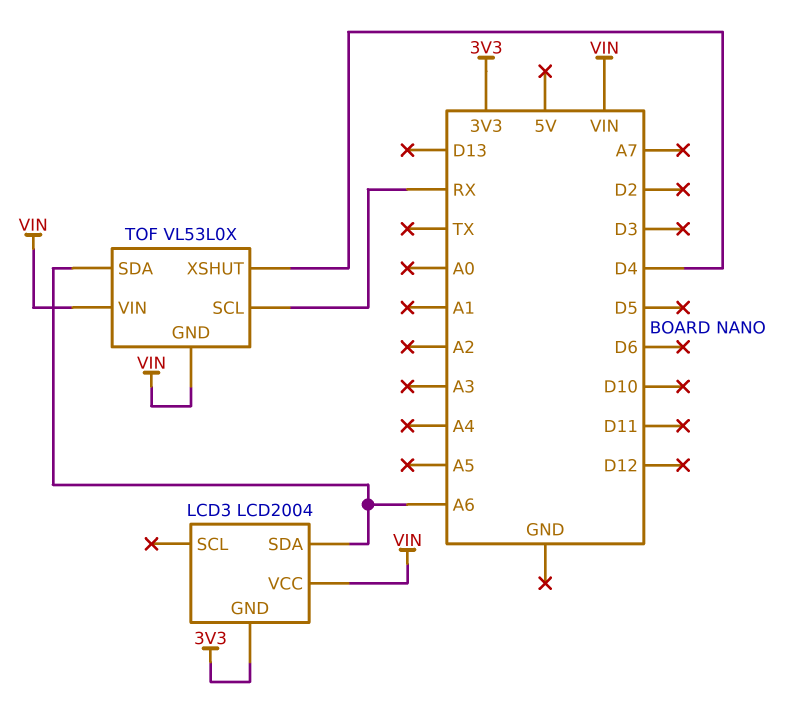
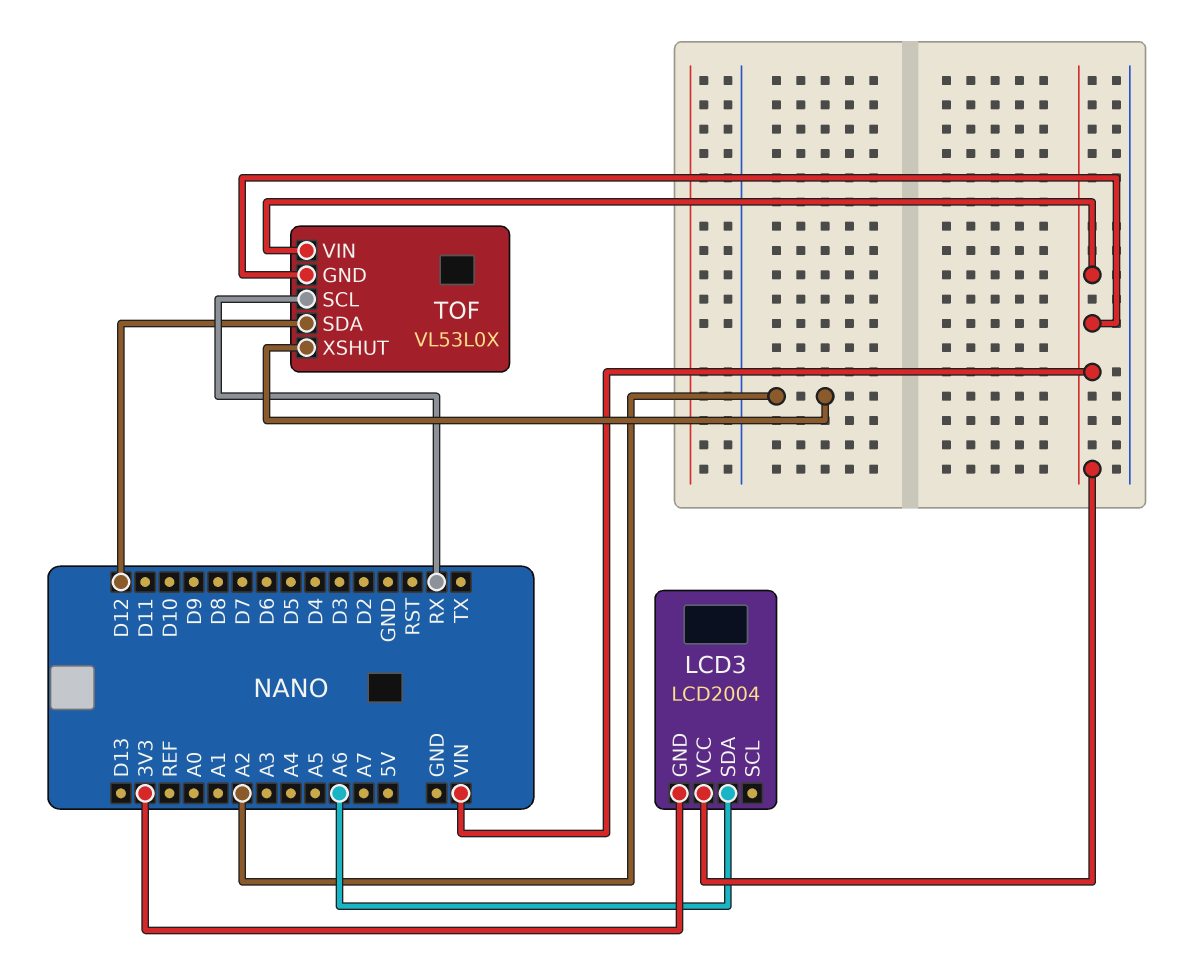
TOF pin SDA: A6 -> D12
TOF pin XSHUT: D4 -> A2

